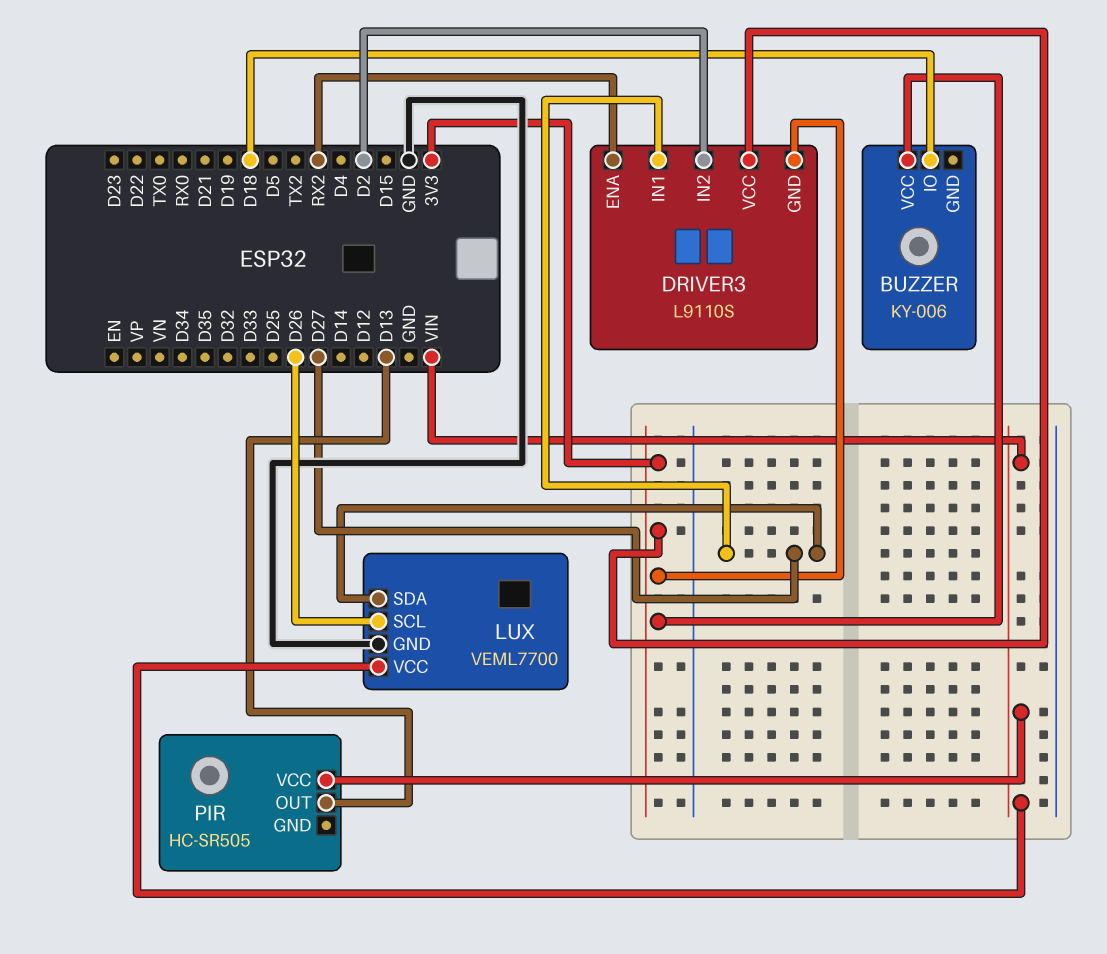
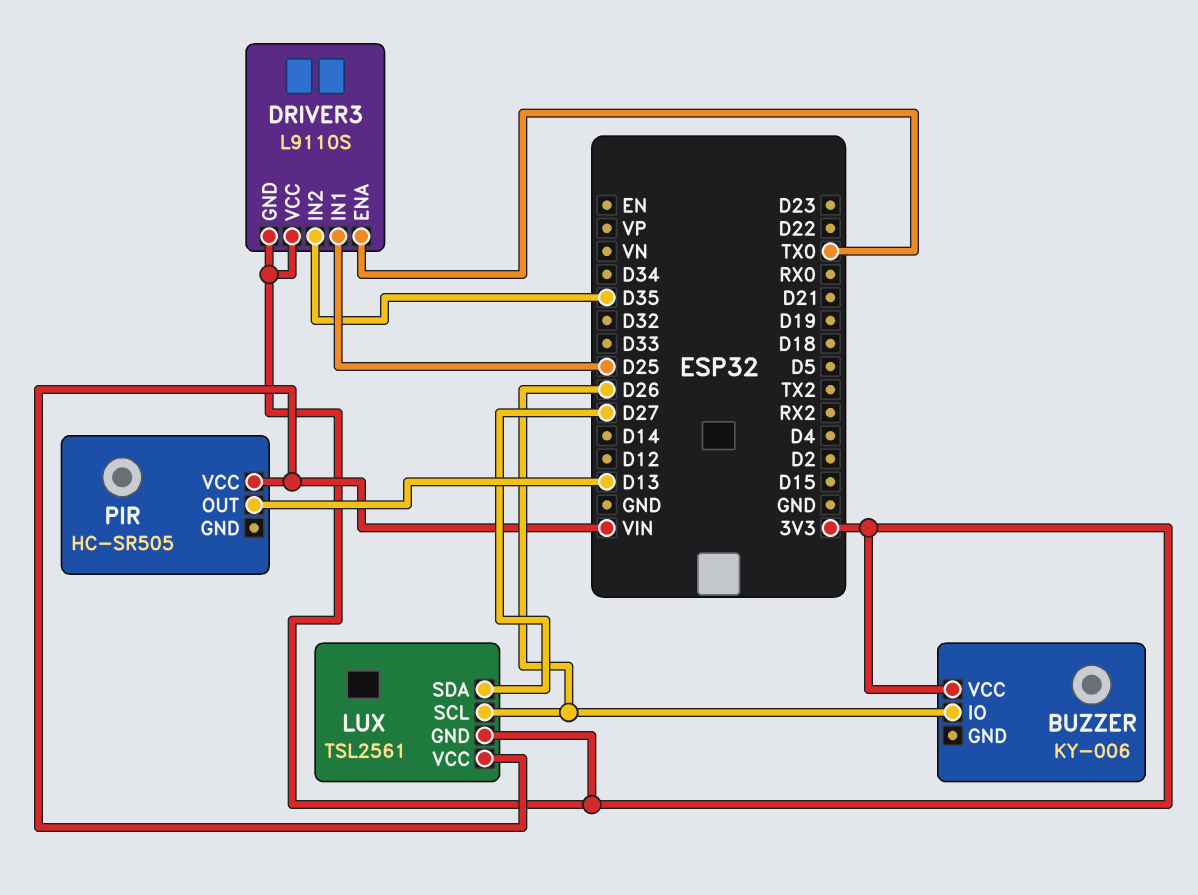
BUZZER pin IO: D18 -> D26
DRIVER3 pin ENA: RX2 -> TX0
DRIVER3 pin IN1: D27 -> D25
DRIVER3 pin IN2: D2 -> D35
LUX: VEML7700 -> TSL2561
LUX pin GND: GND -> 3V3

